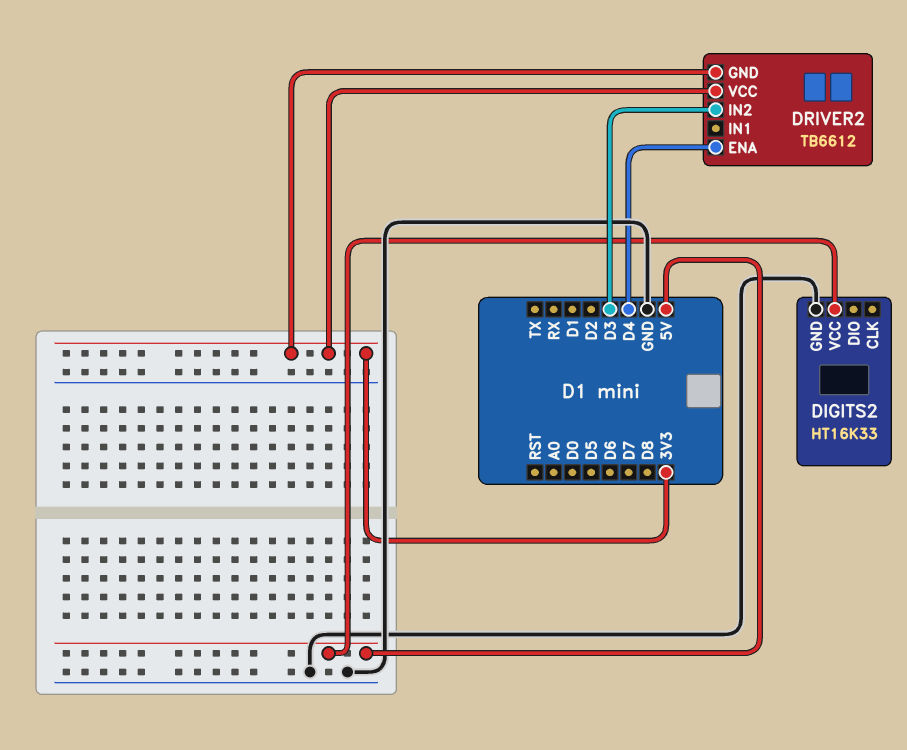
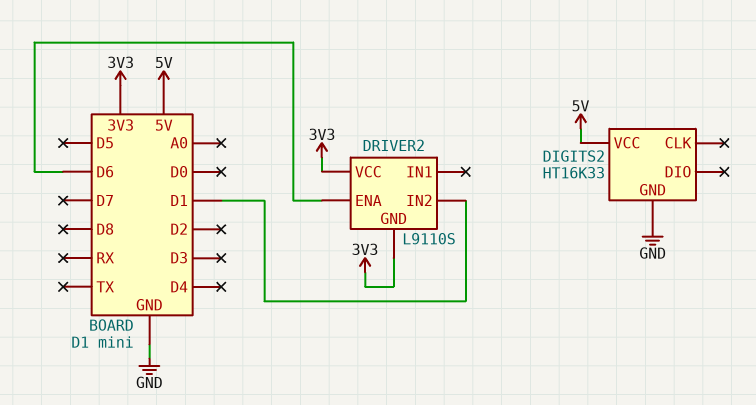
DRIVER2: TB6612 -> L9110S
DRIVER2 pin ENA: D4 -> D6
DRIVER2 pin IN2: D3 -> D1

